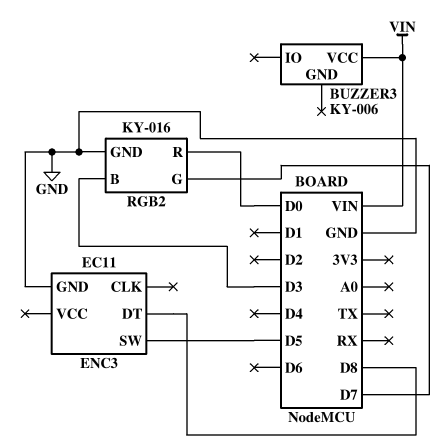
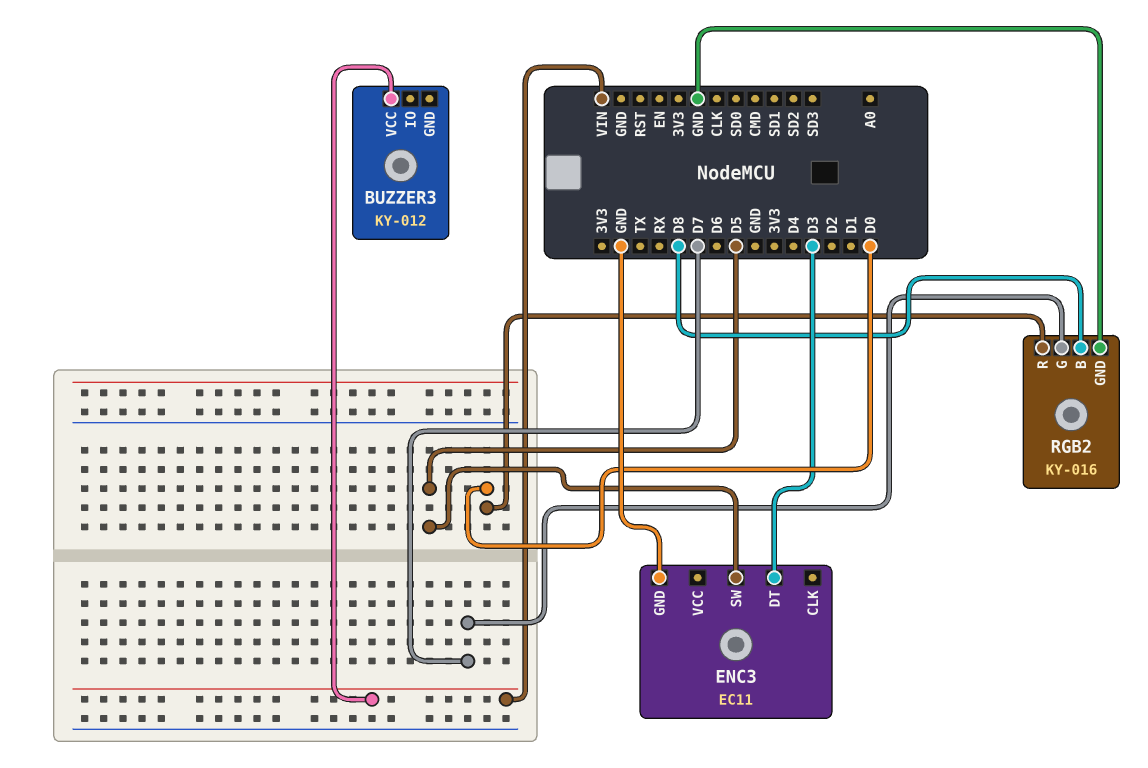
BUZZER3: KY-006 -> KY-012
ENC3 pin DT: D8 -> D3
RGB2 pin B: D3 -> D8

